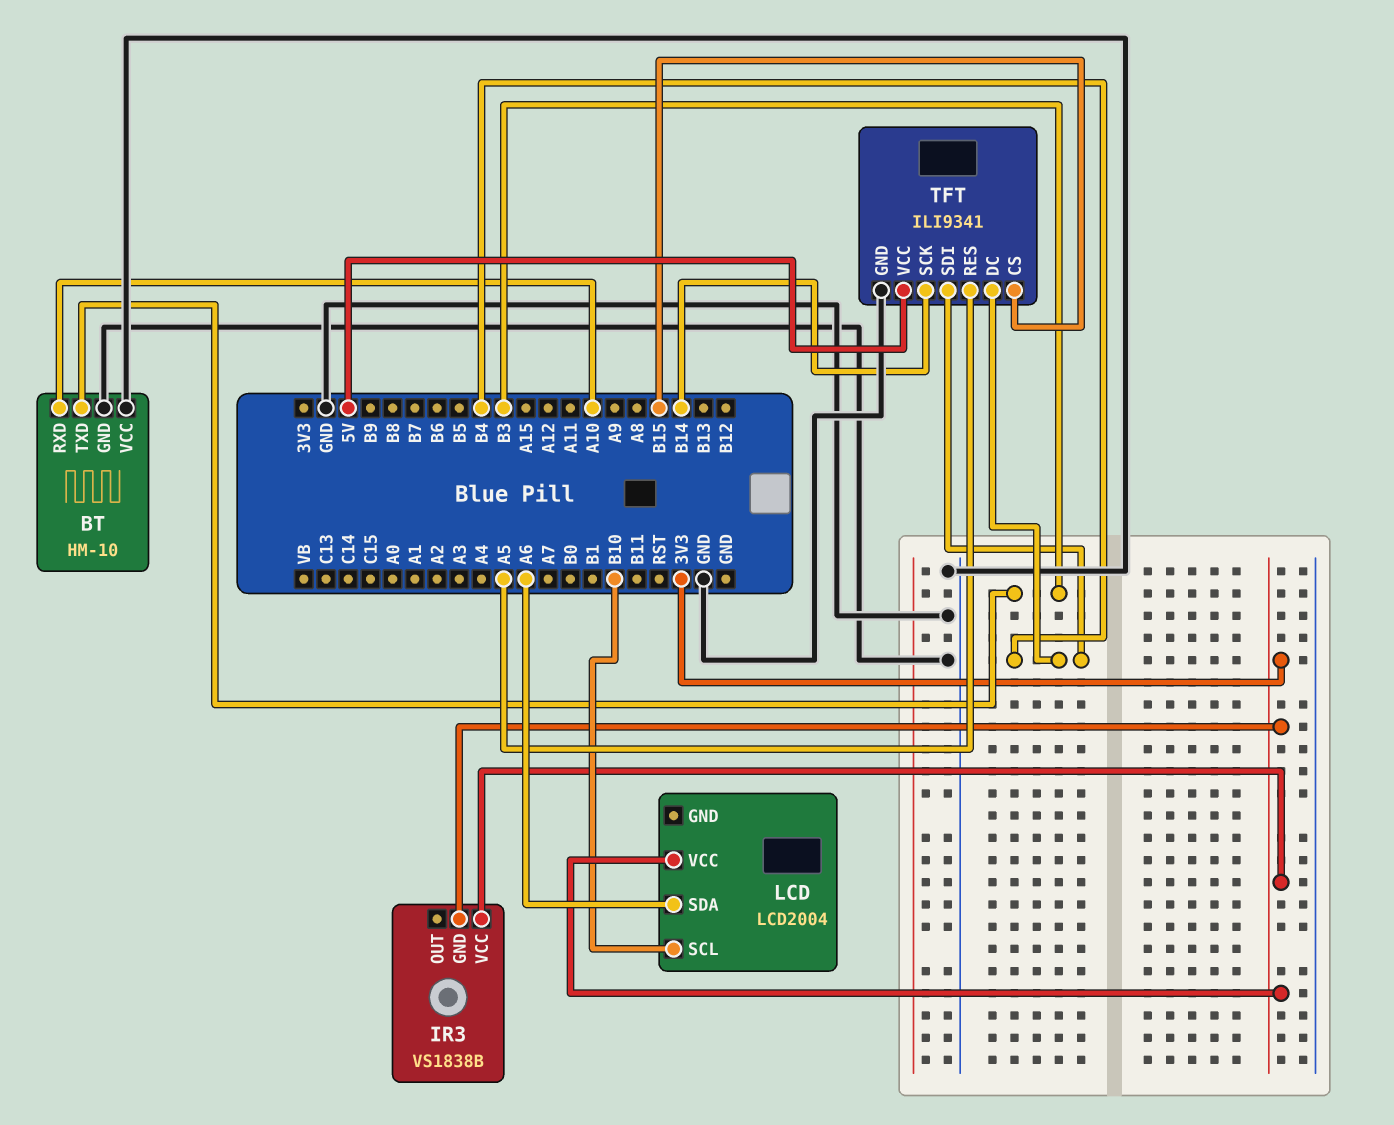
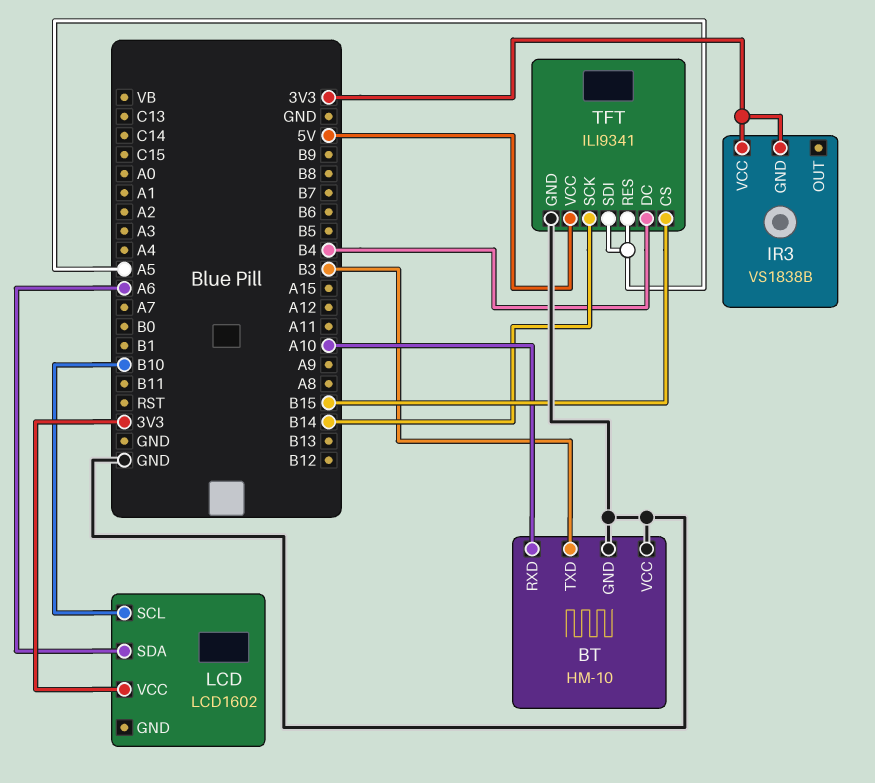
LCD: LCD2004 -> LCD1602
TFT pin SDI: B4 -> A5

